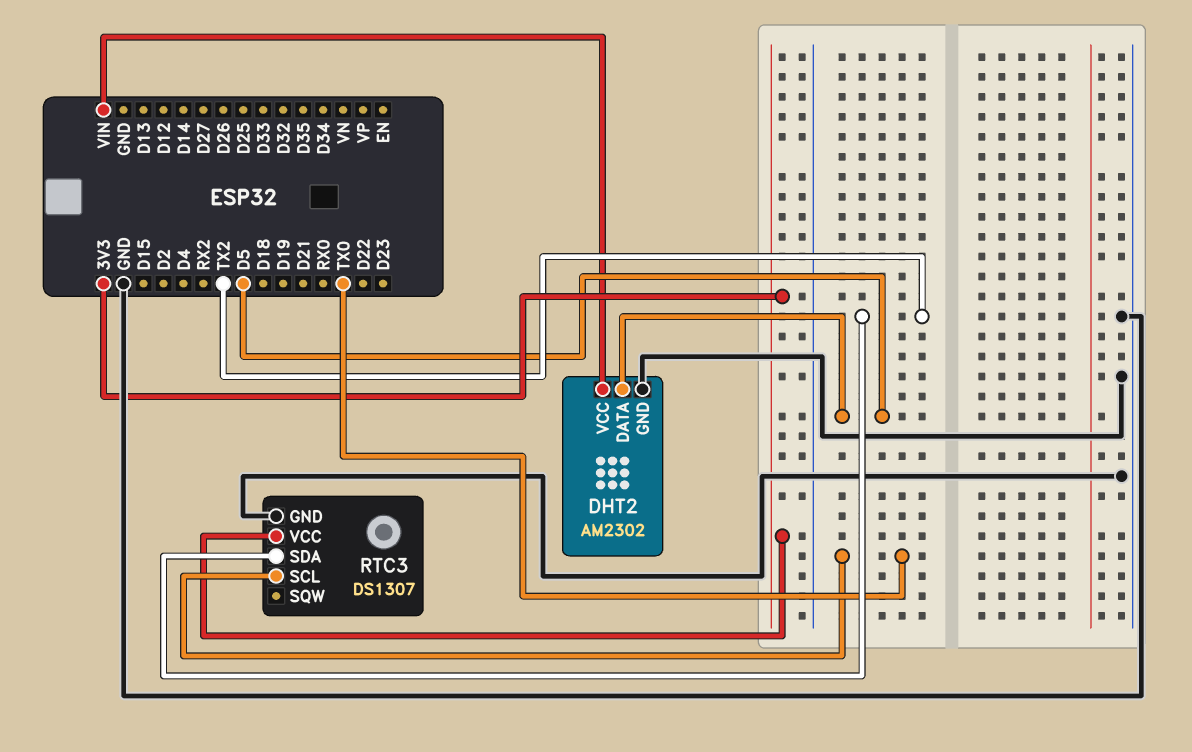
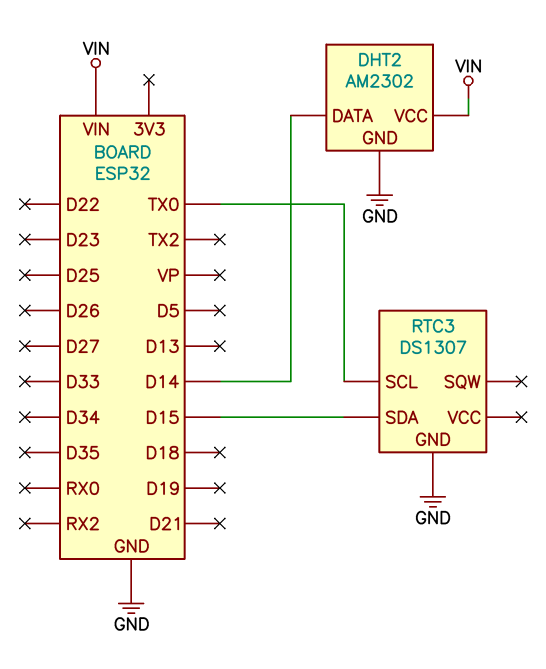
DHT2 pin DATA: D5 -> D14
RTC3 pin SDA: TX2 -> D15
RTC3 pin VCC: 3V3 -> none

